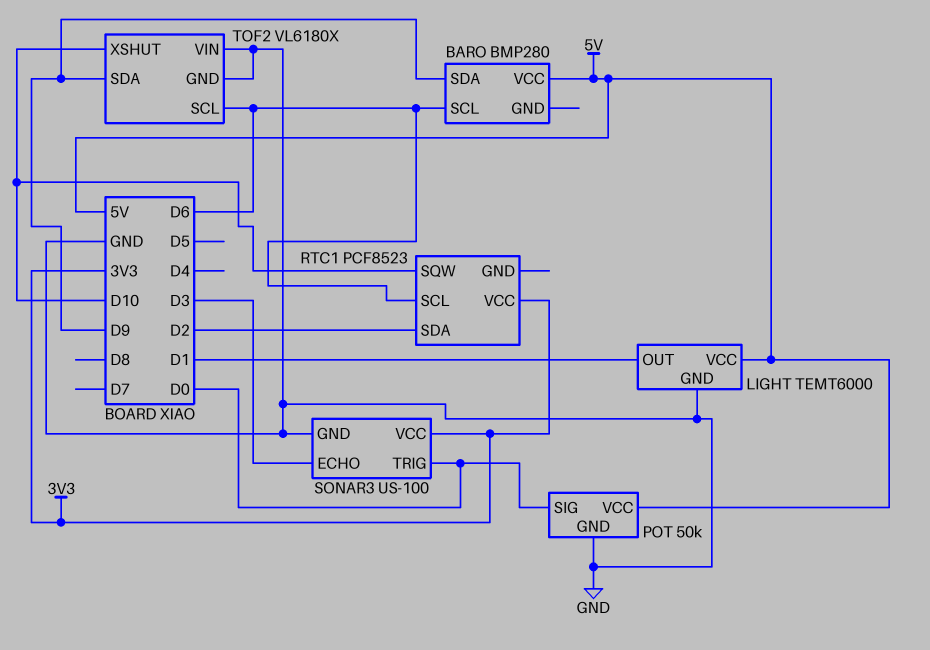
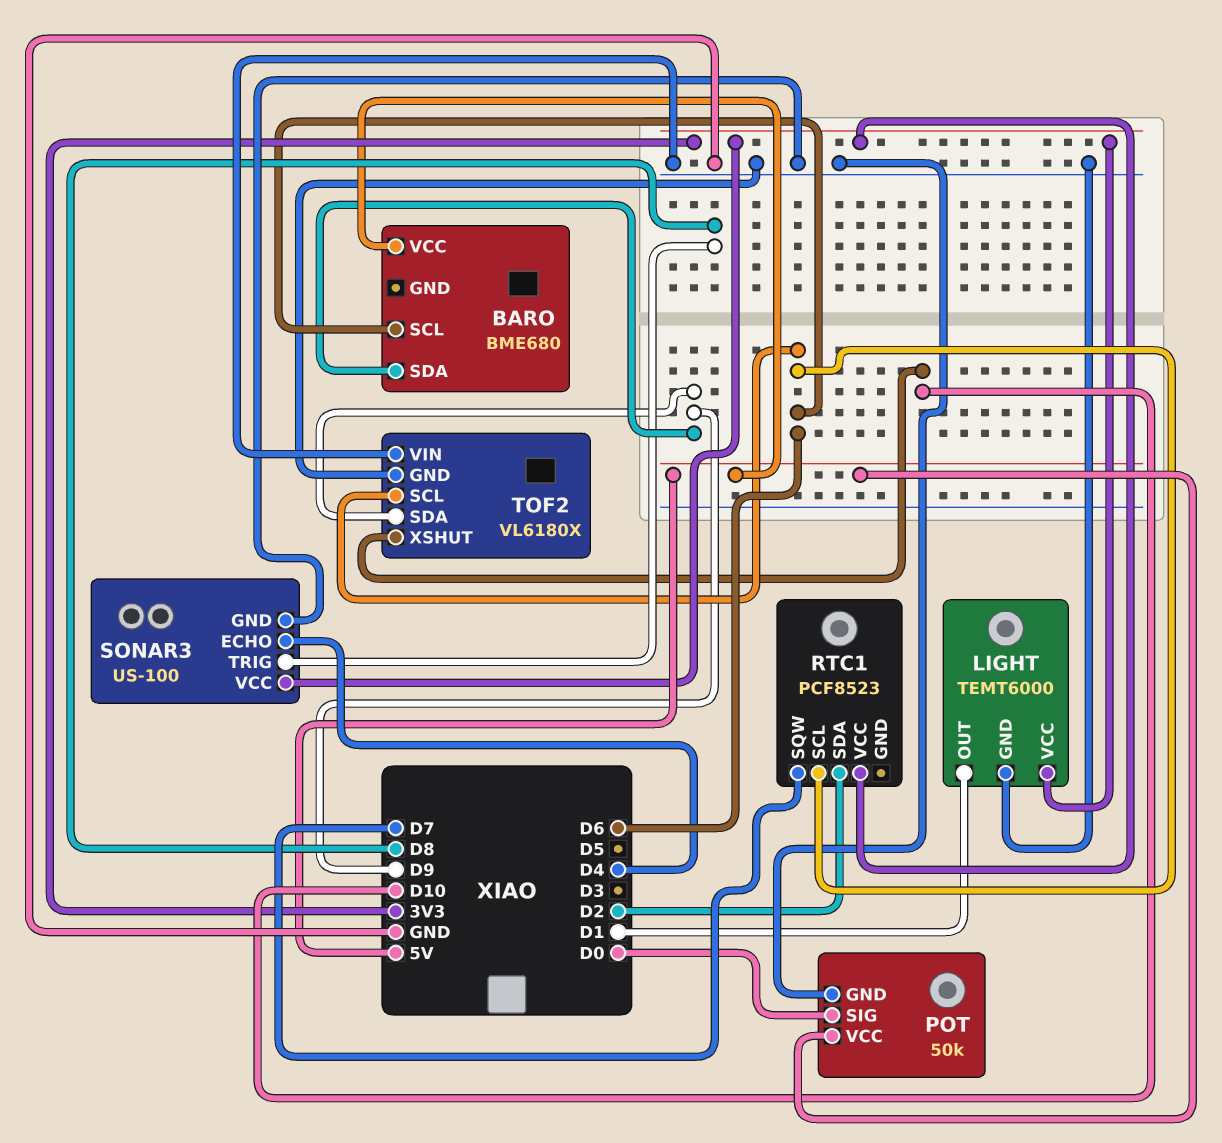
BARO: BMP280 -> BME680
LIGHT pin VCC: 5V -> 3V3
RTC1 pin SQW: D10 -> D7
SONAR3 pin ECHO: D3 -> D4
SONAR3 pin TRIG: D0 -> D8

